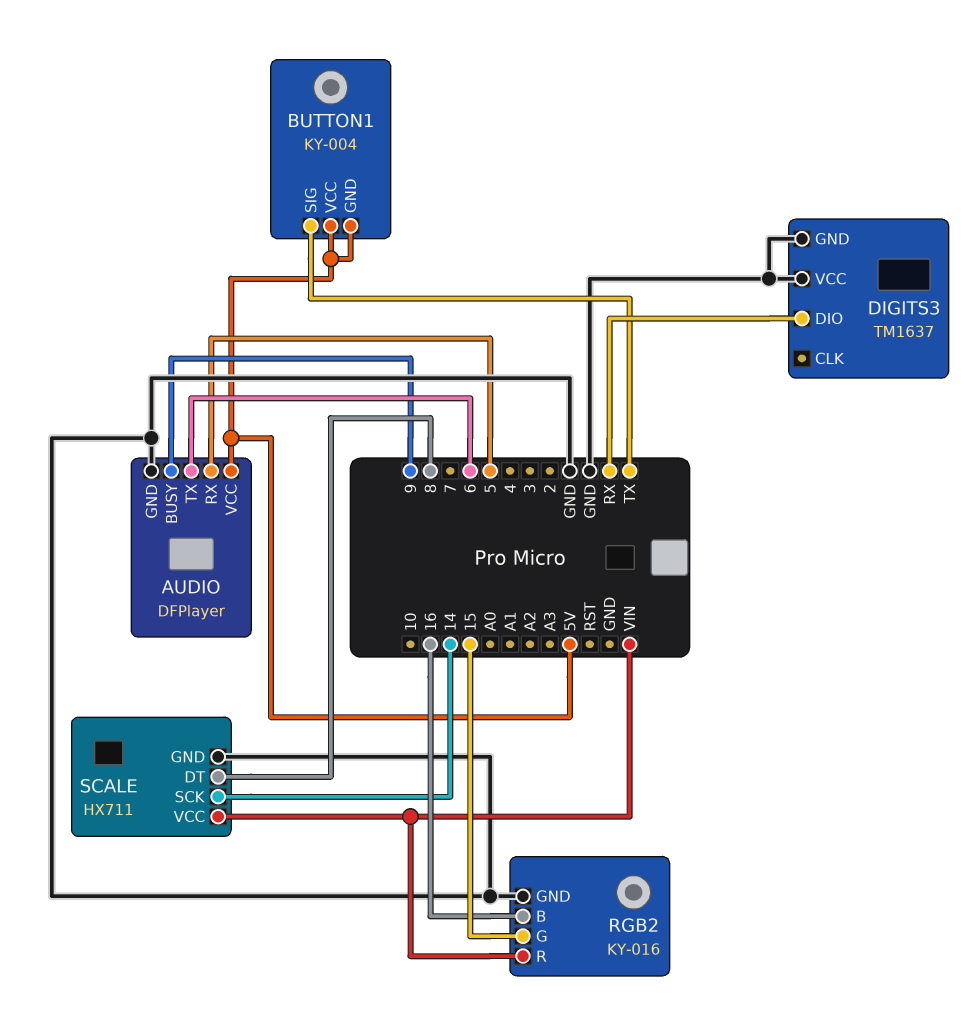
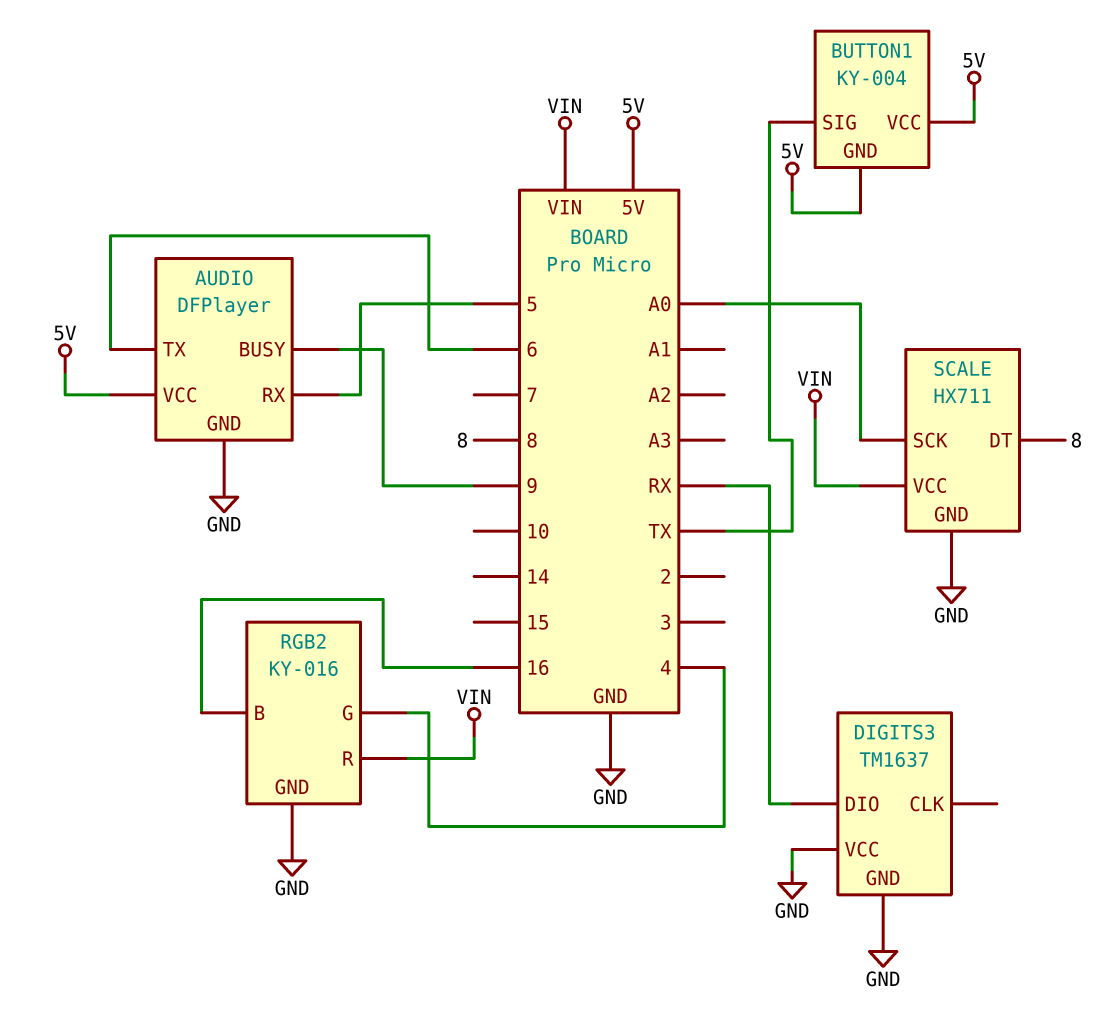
RGB2 pin G: 15 -> 4
SCALE pin SCK: 14 -> A0

